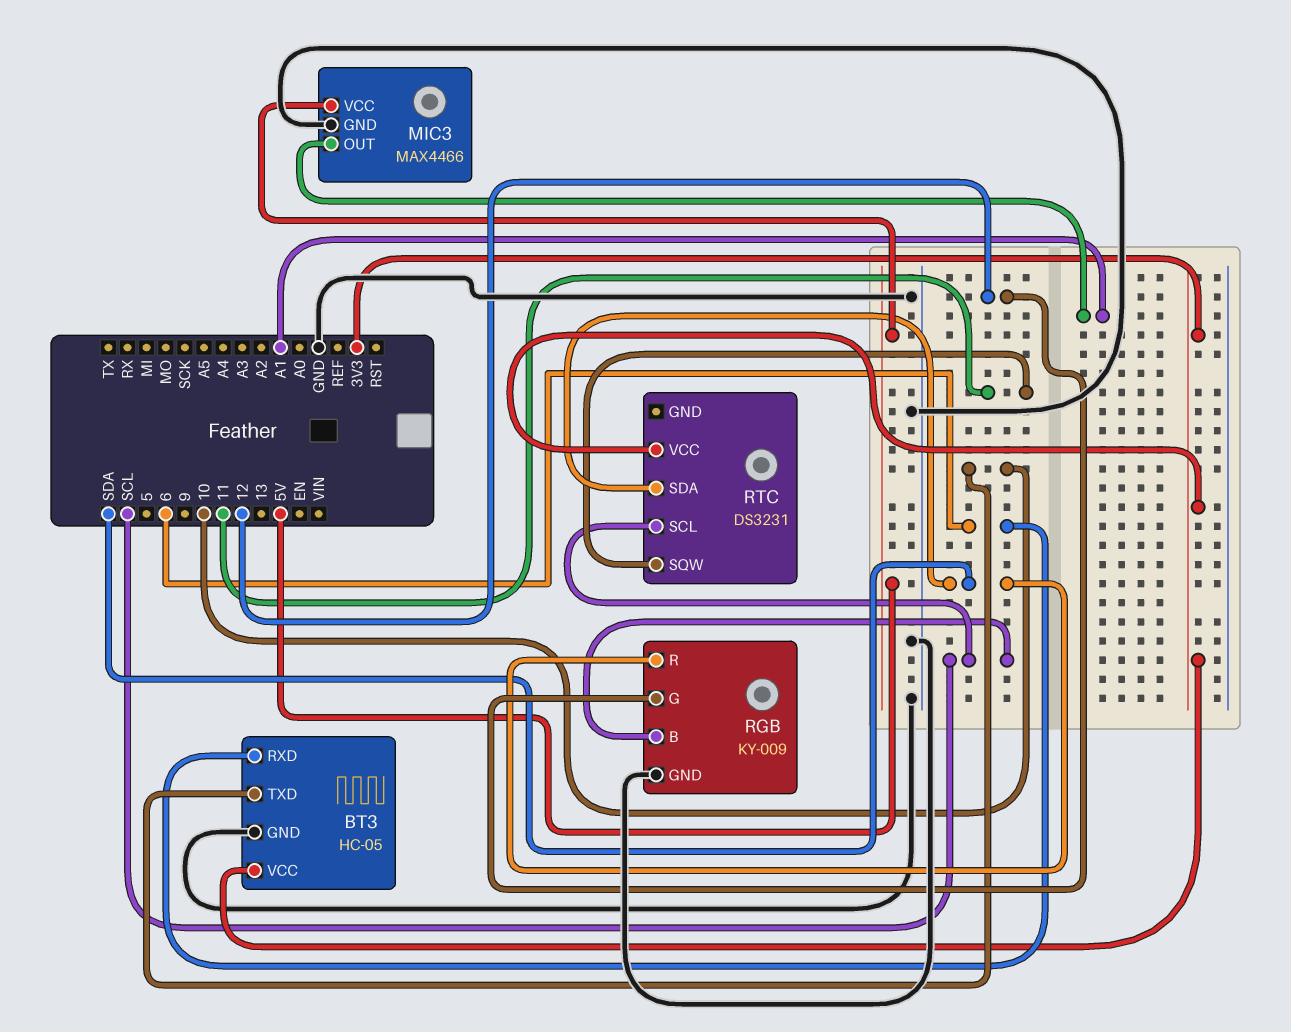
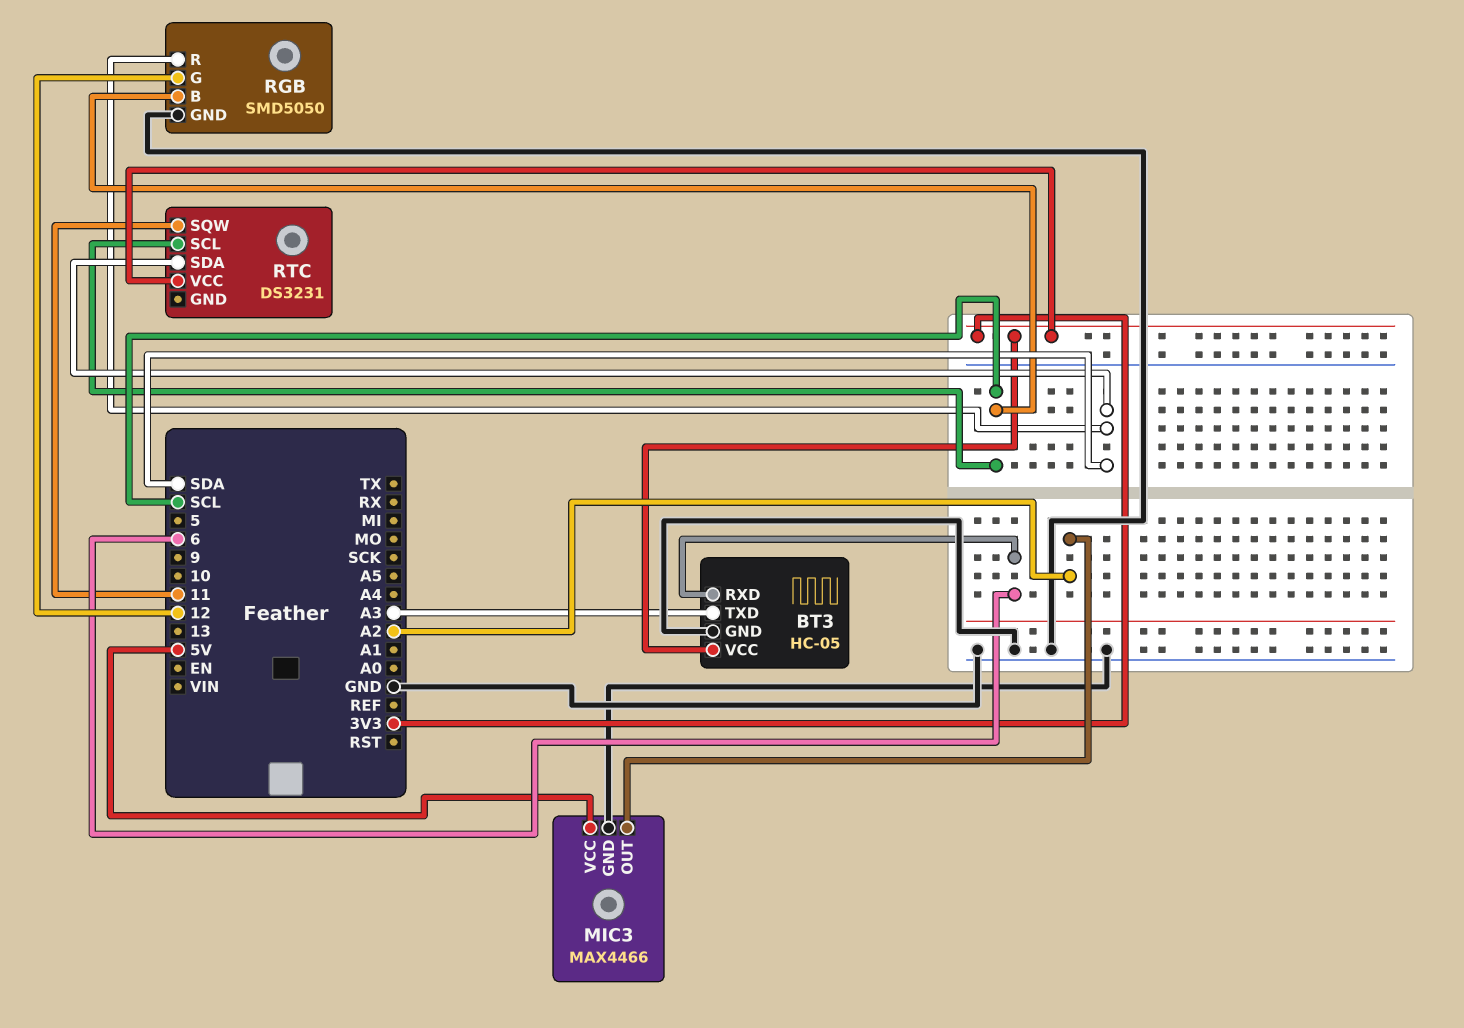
BT3 pin TXD: 10 -> A3
MIC3 pin OUT: A1 -> A2
RGB: KY-009 -> SMD5050

